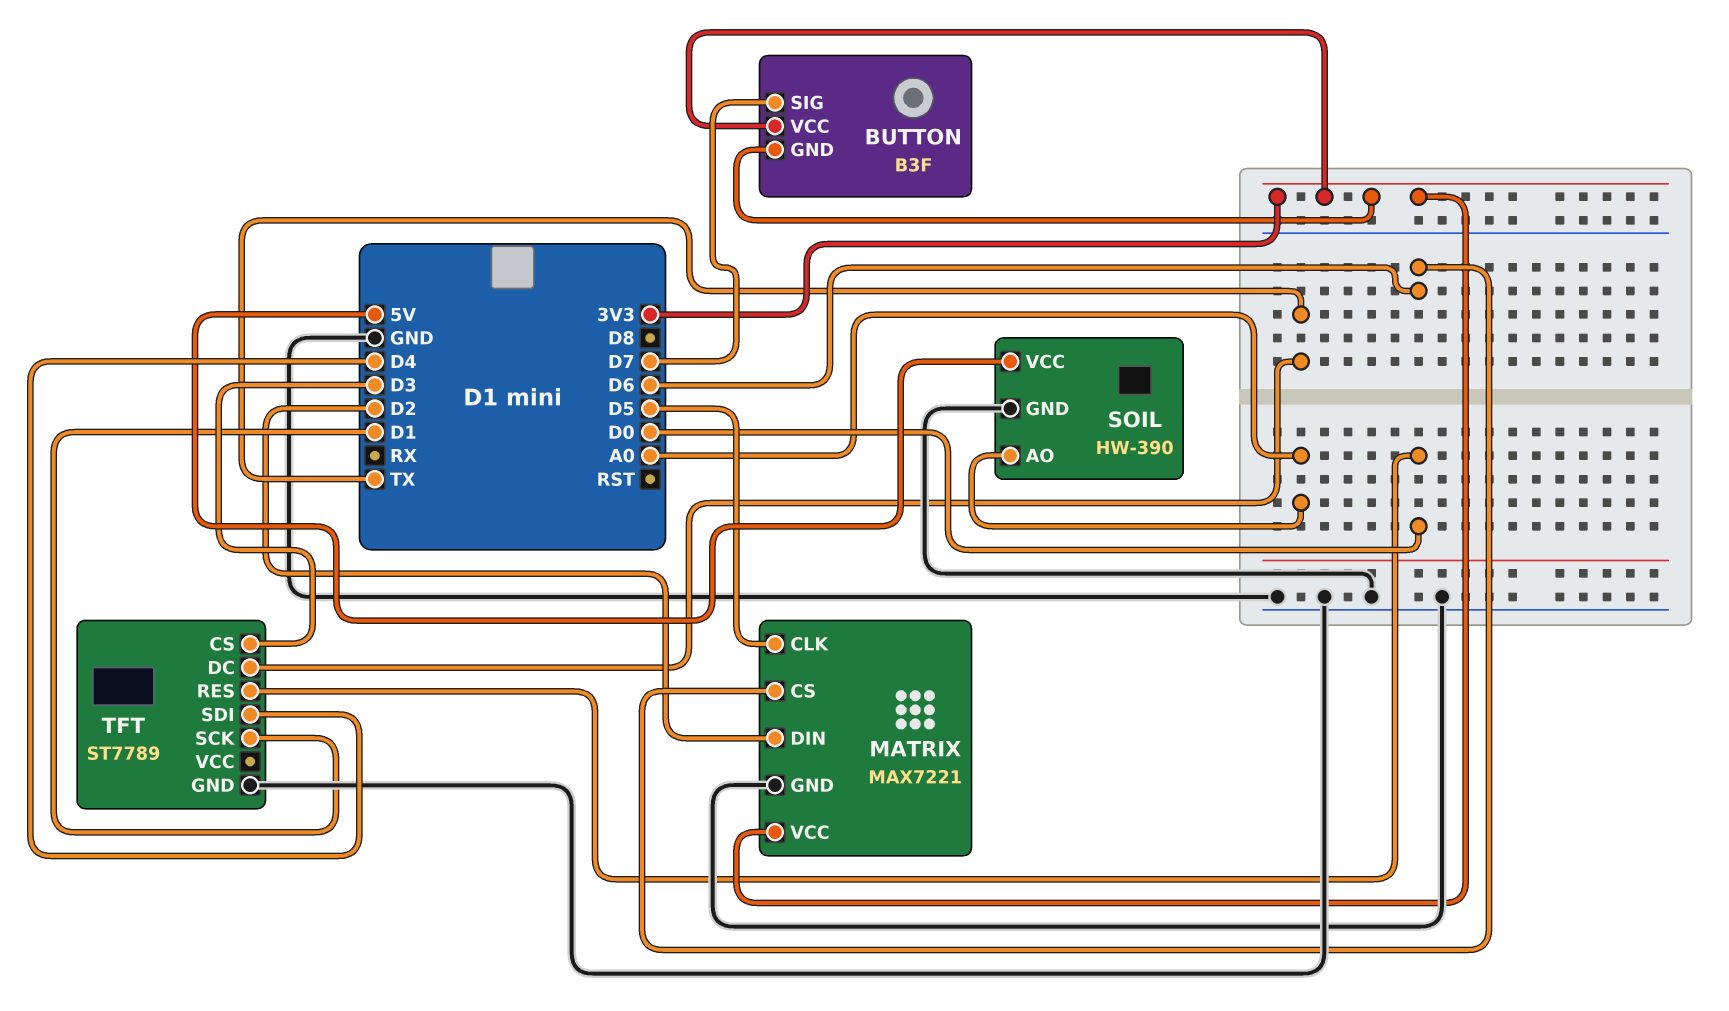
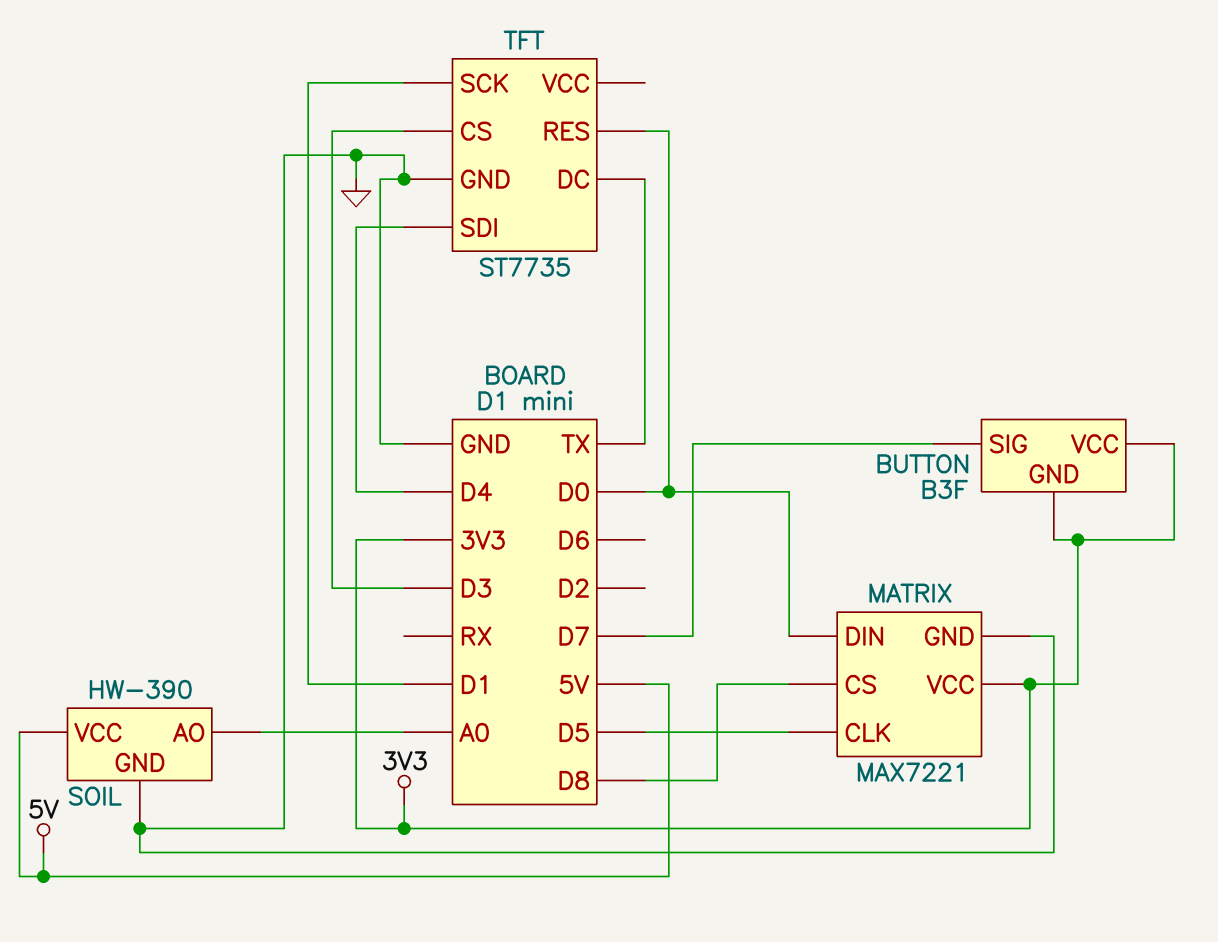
MATRIX pin CS: D6 -> D8
MATRIX pin DIN: D2 -> D0
TFT: ST7789 -> ST7735

